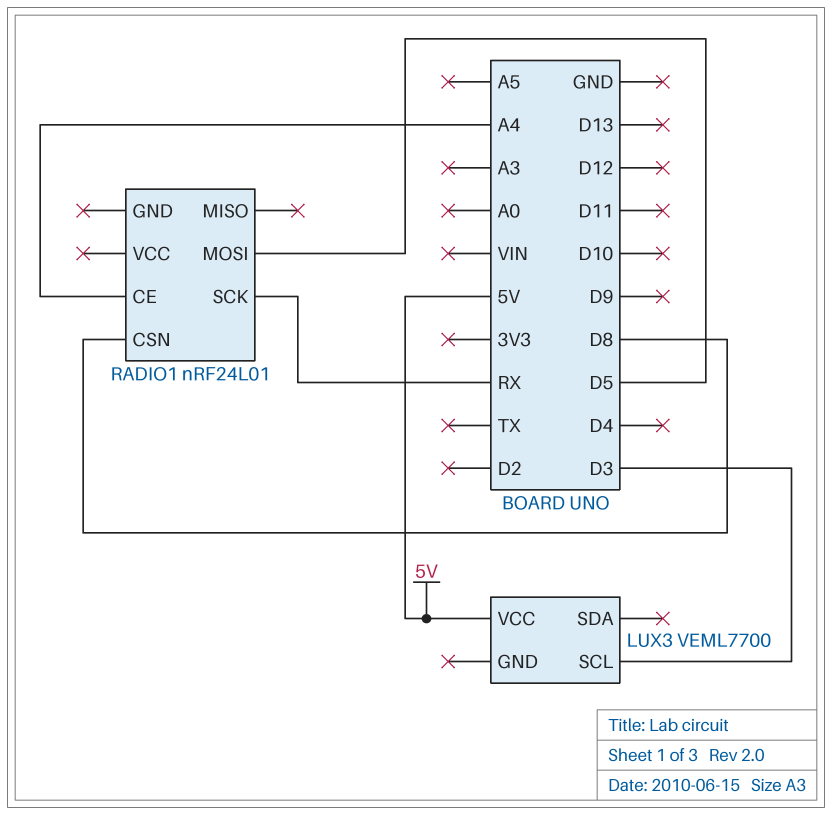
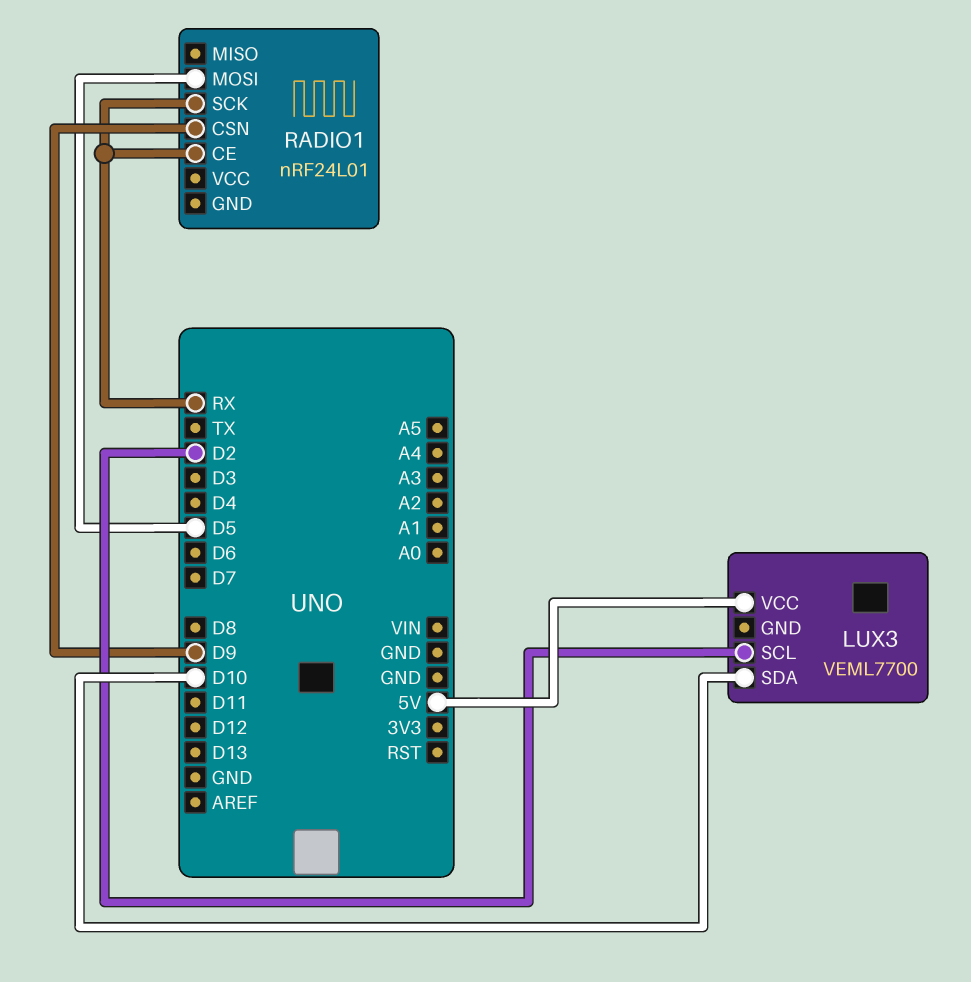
LUX3 pin SCL: D3 -> D2
LUX3 pin SDA: none -> D10
RADIO1 pin CE: A4 -> RX
RADIO1 pin CSN: D8 -> D9

